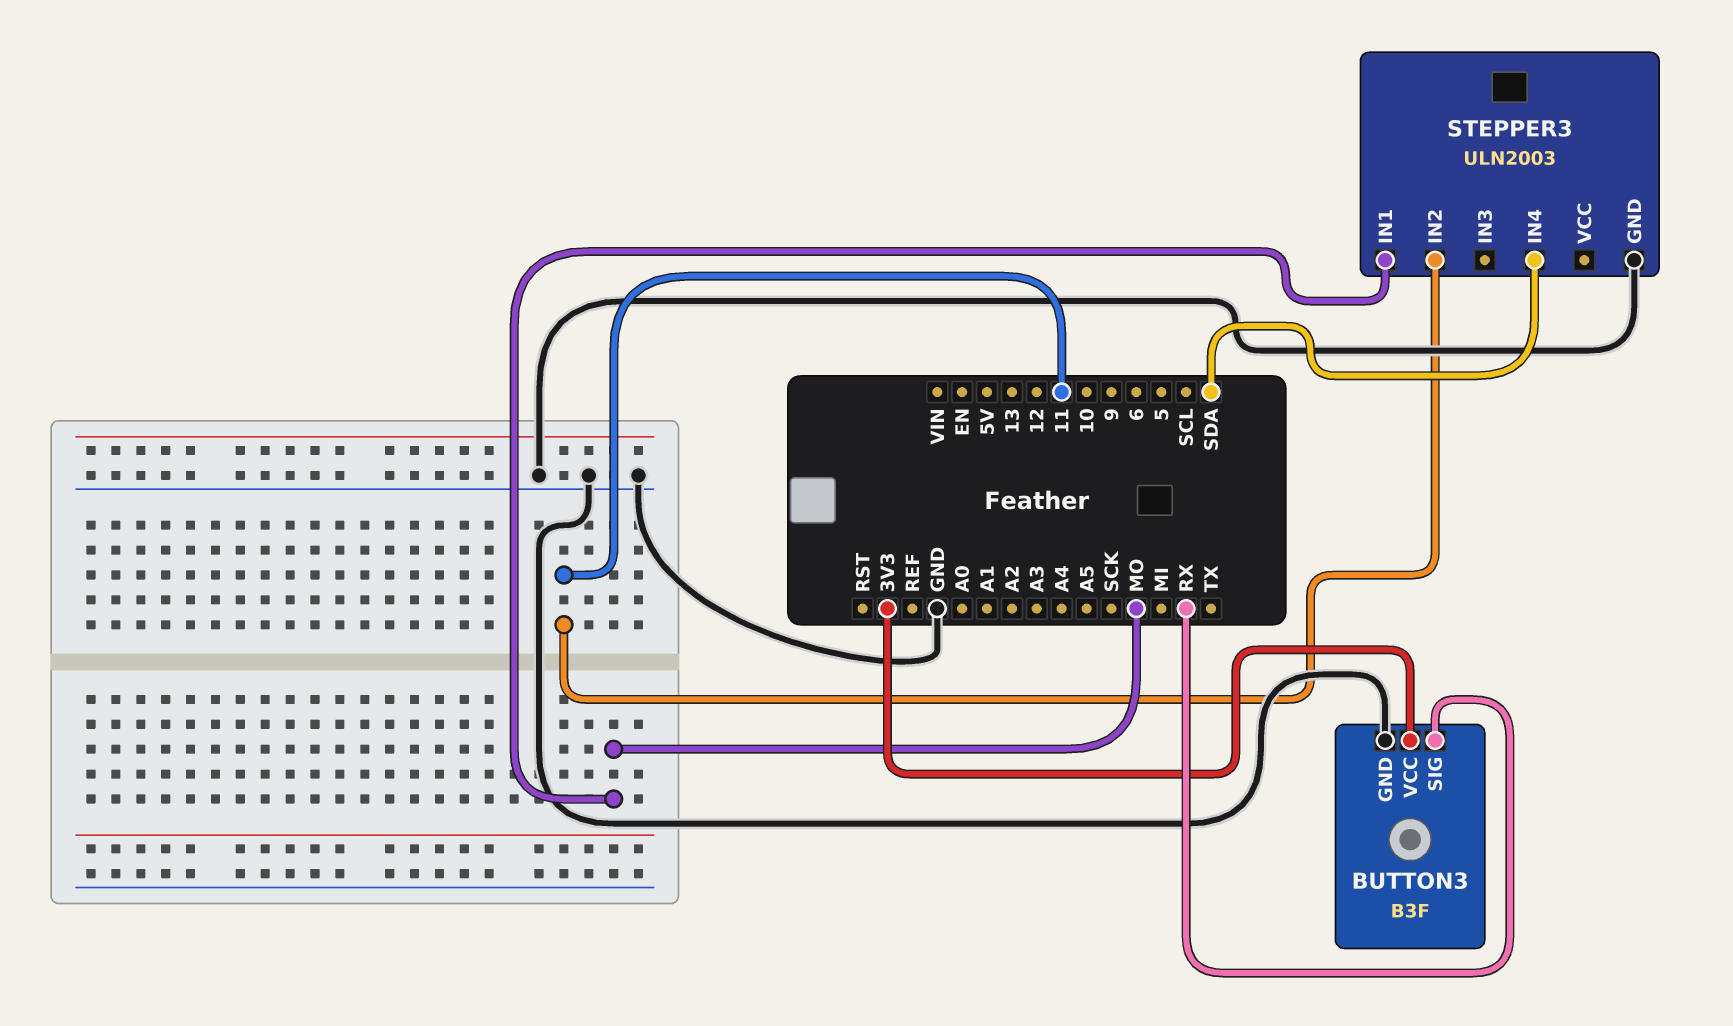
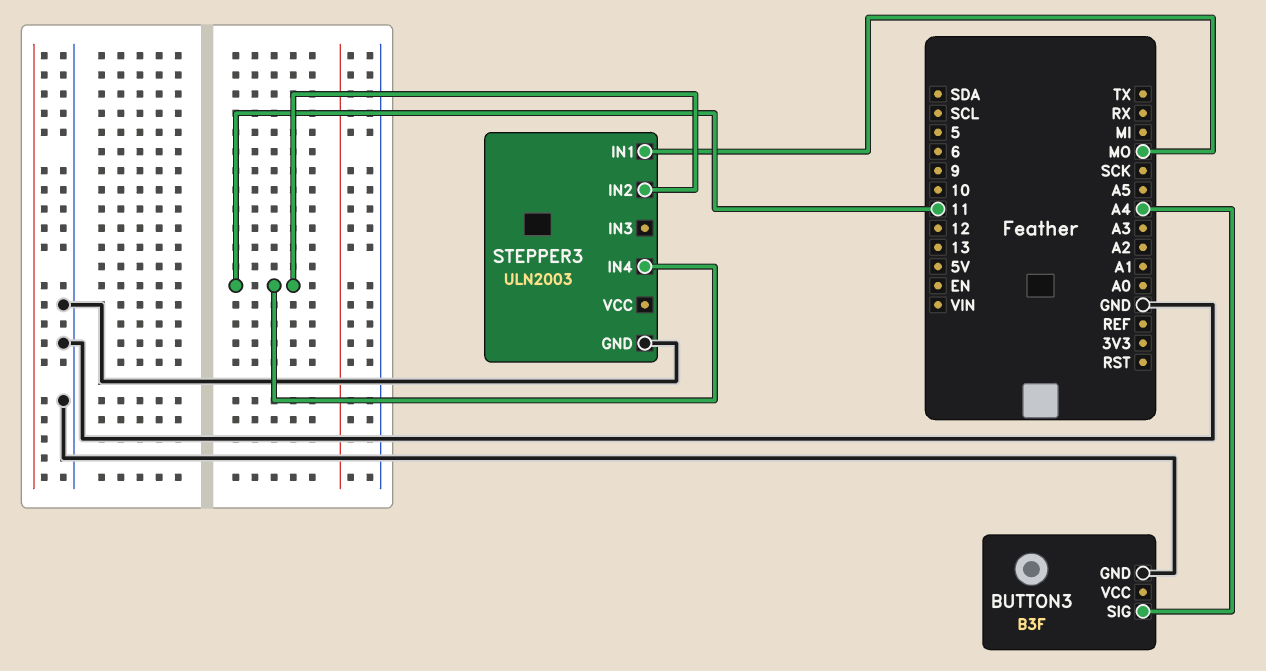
BUTTON3 pin SIG: RX -> A4
BUTTON3 pin VCC: 3V3 -> none
STEPPER3 pin IN4: SDA -> 11

